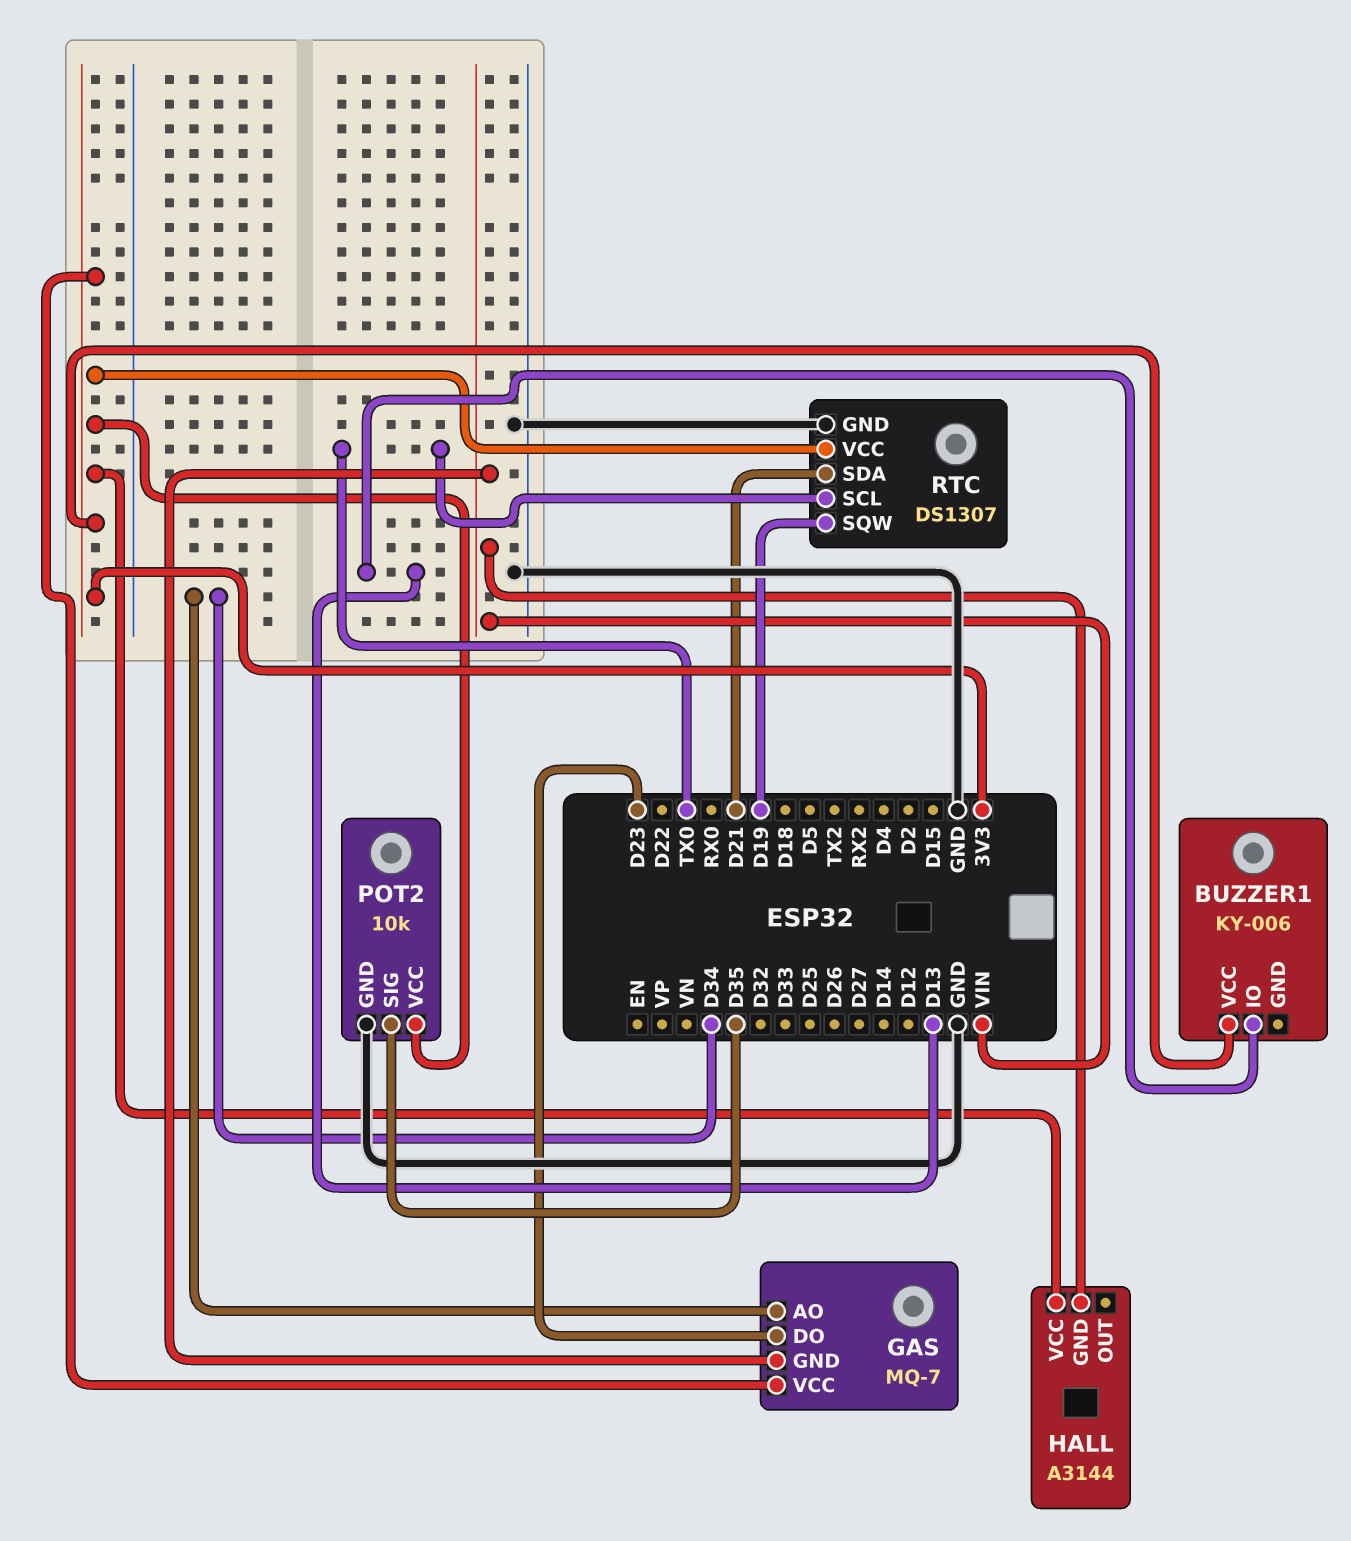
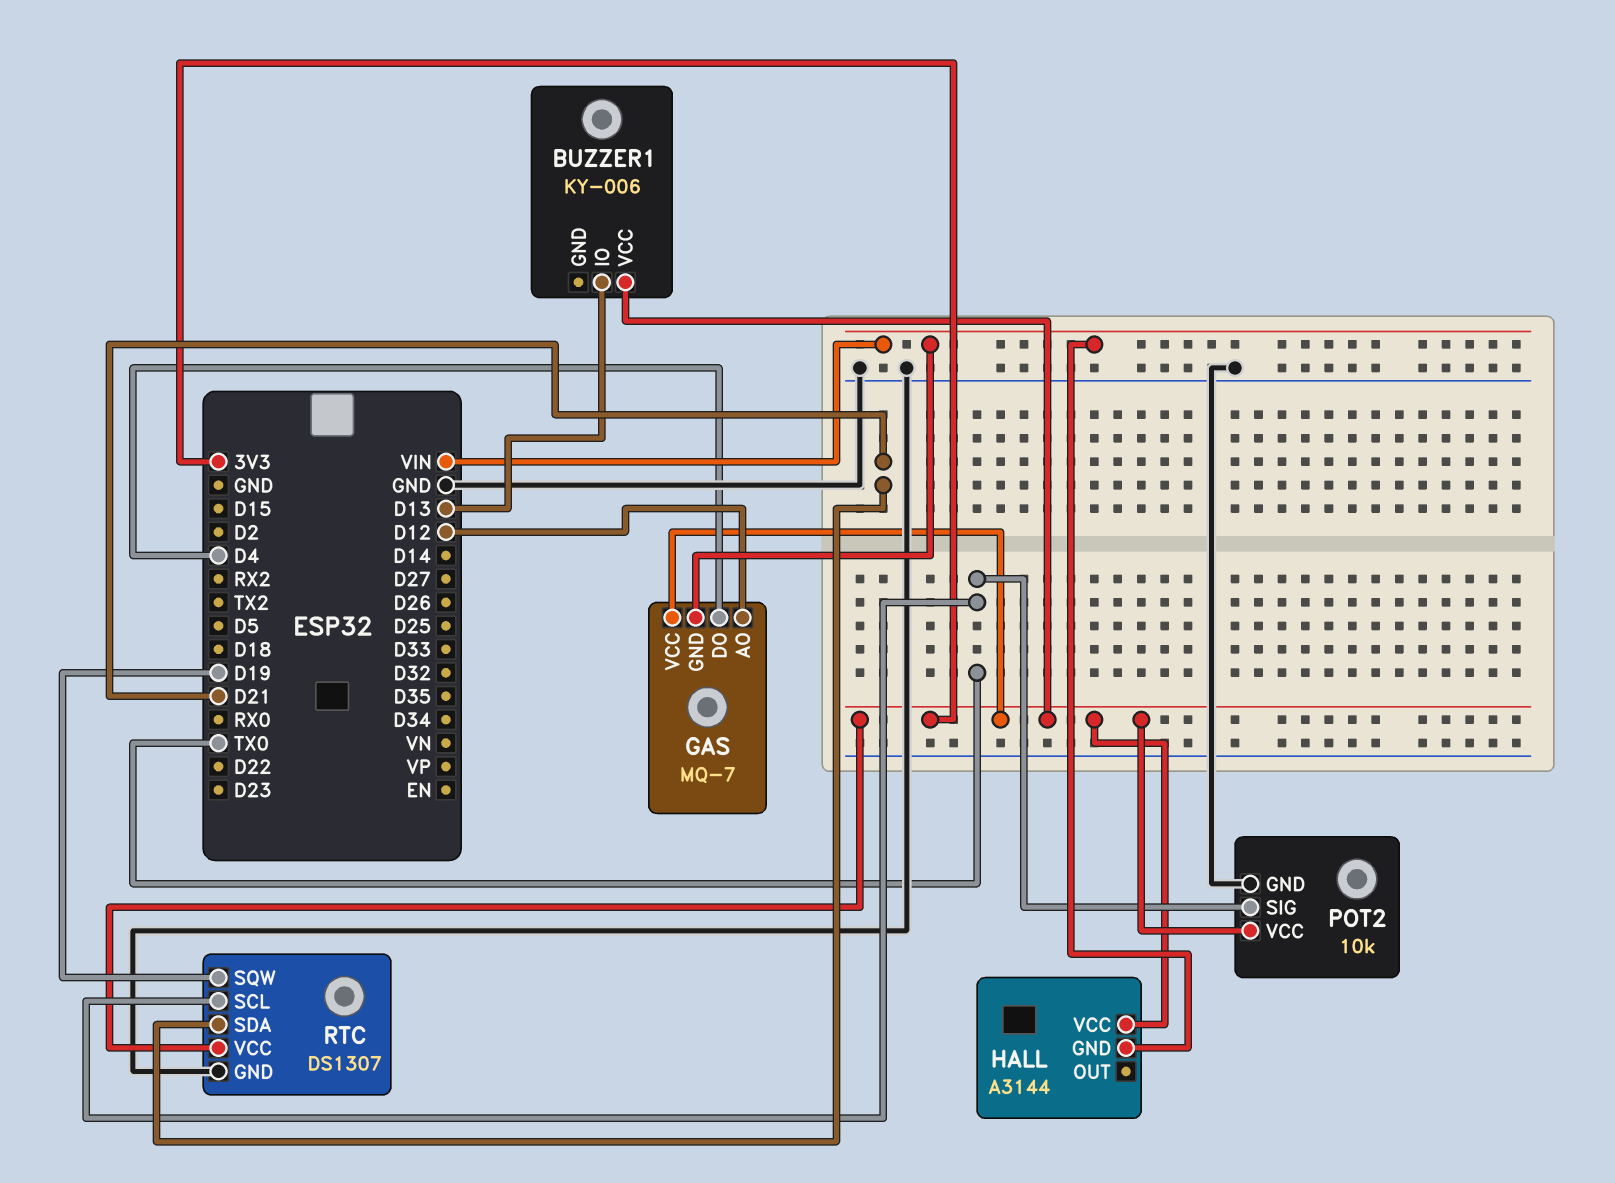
GAS pin AO: D34 -> D12
GAS pin DO: D23 -> D4
POT2 pin SIG: D35 -> TX0

